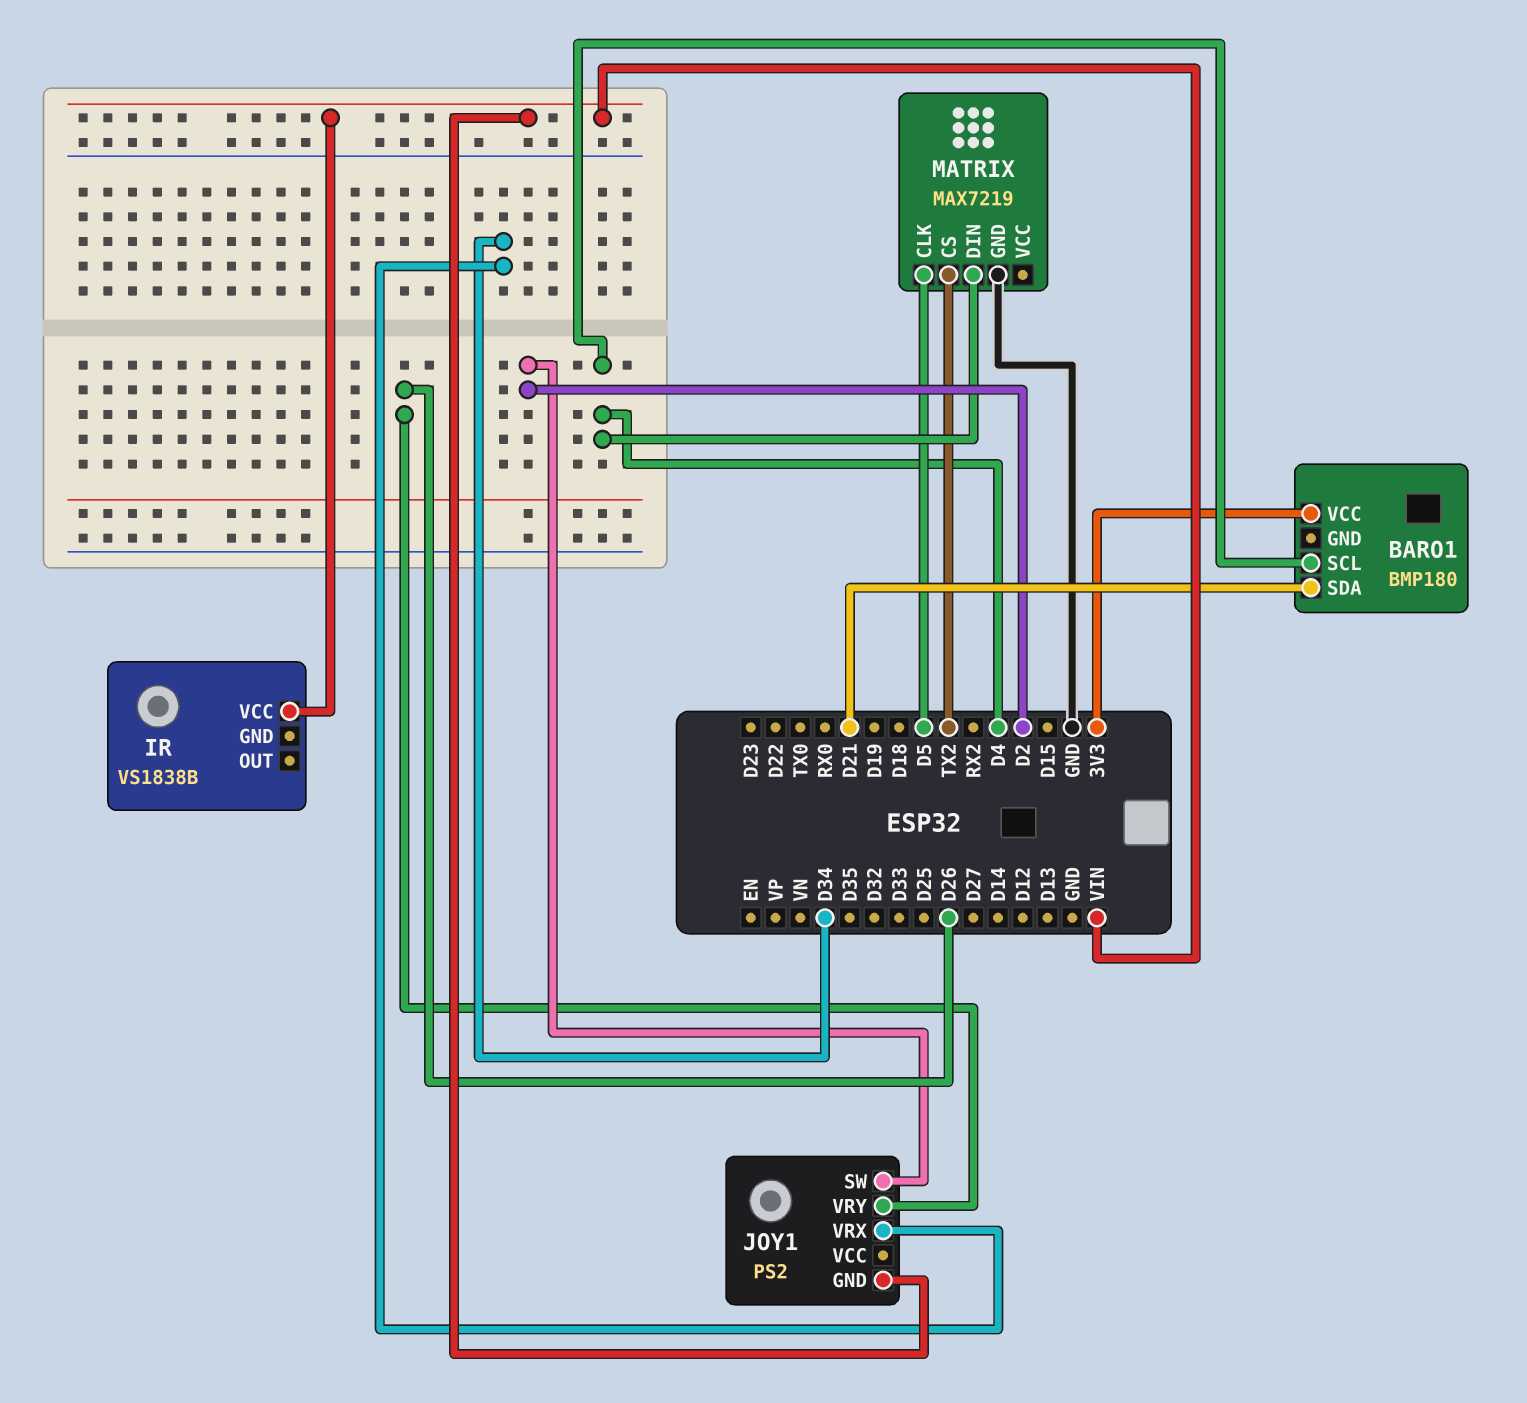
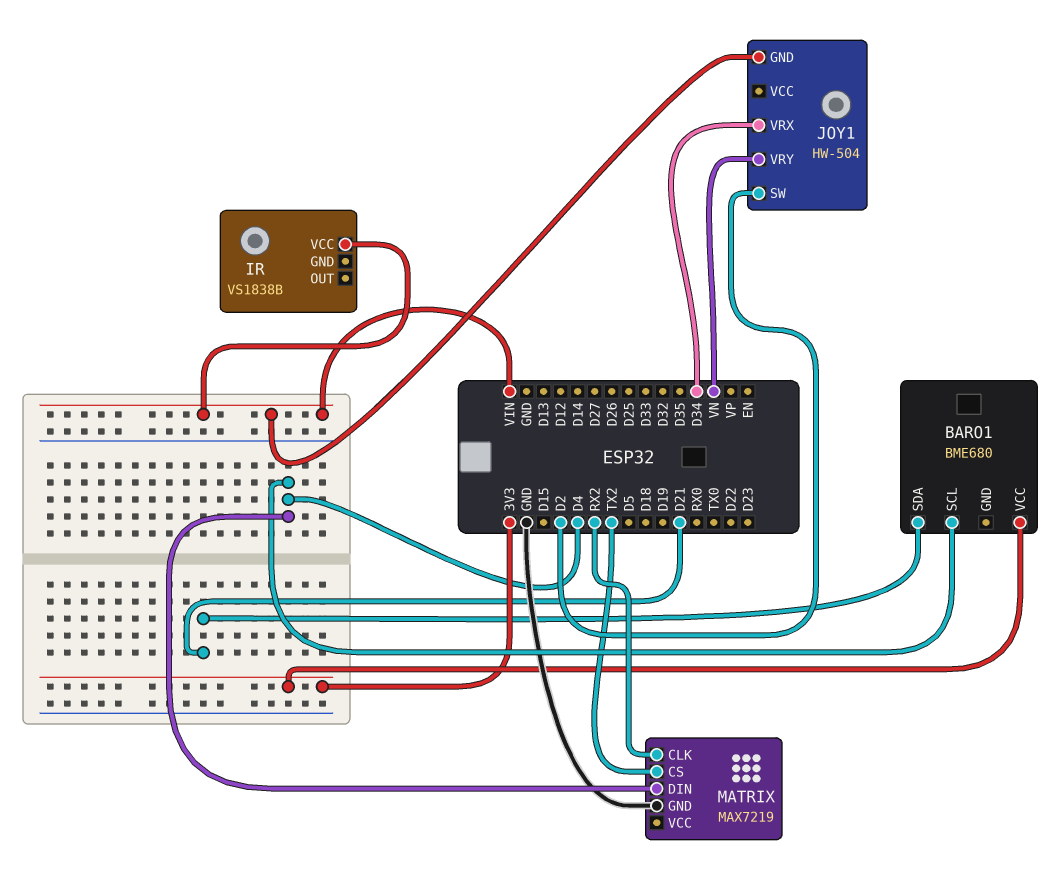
BARO1: BMP180 -> BME680
JOY1: PS2 -> HW-504
JOY1 pin VRY: D26 -> VN
MATRIX pin CLK: D5 -> RX2

